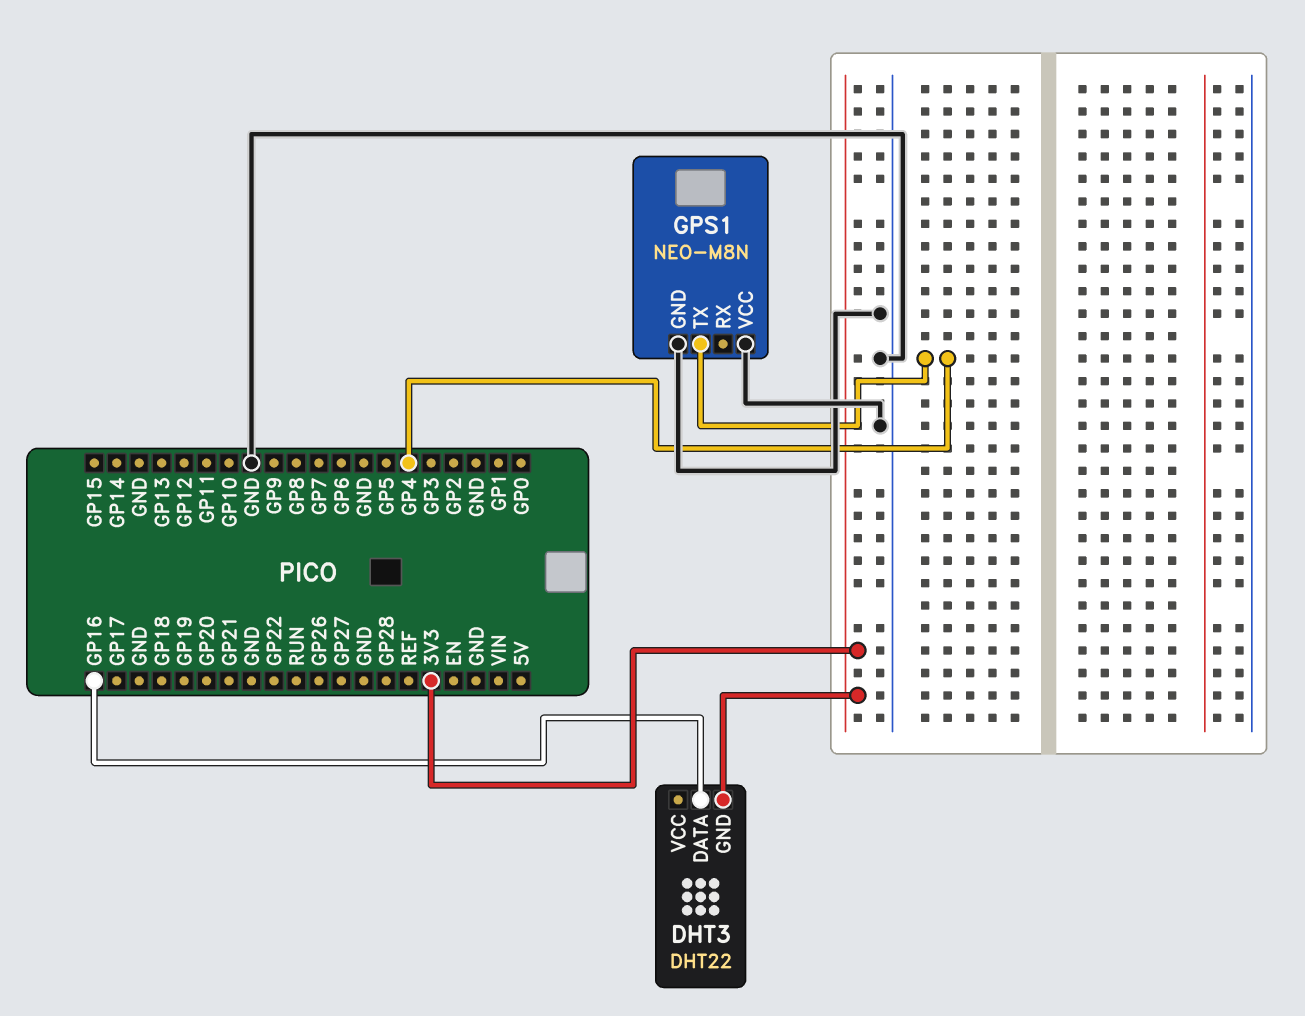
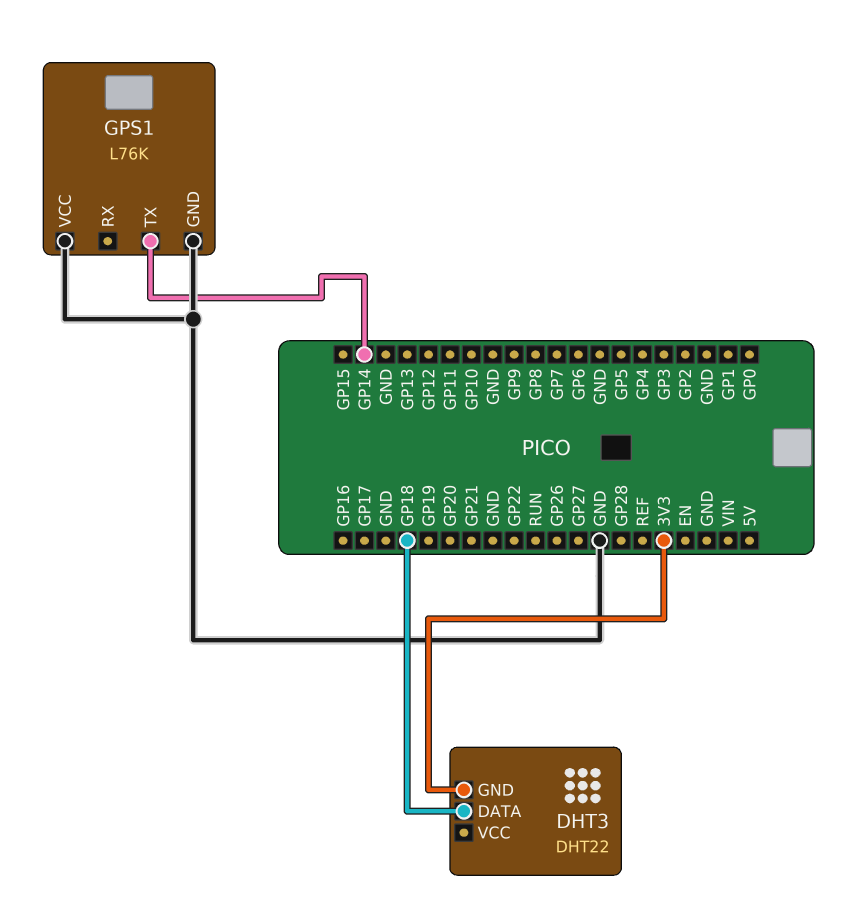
DHT3 pin DATA: GP16 -> GP18
GPS1: NEO-M8N -> L76K
GPS1 pin TX: GP4 -> GP14

